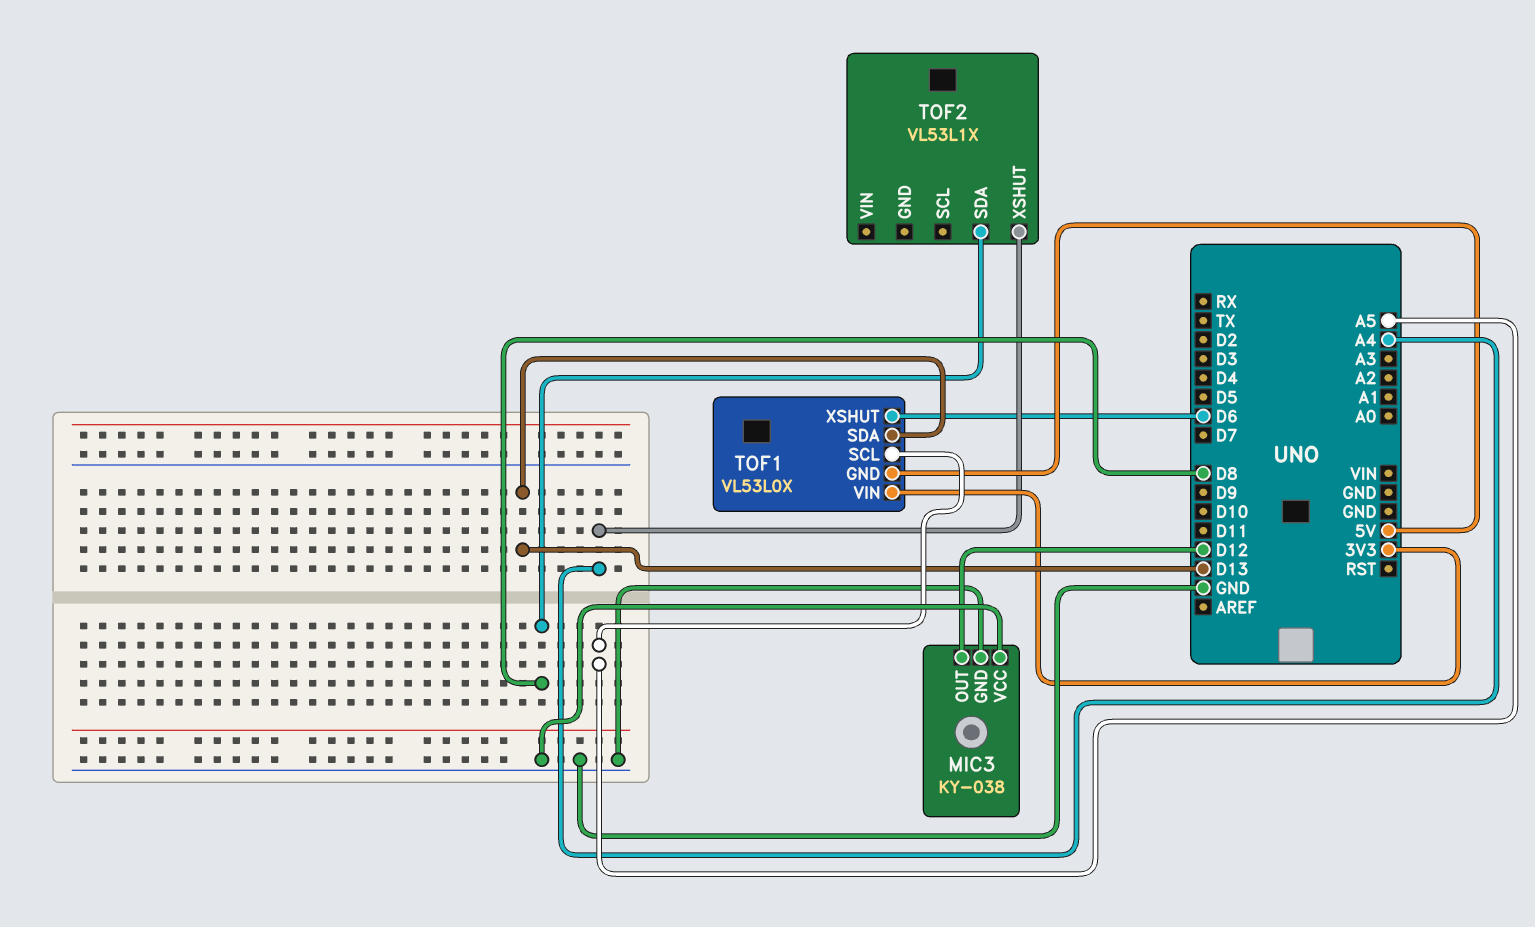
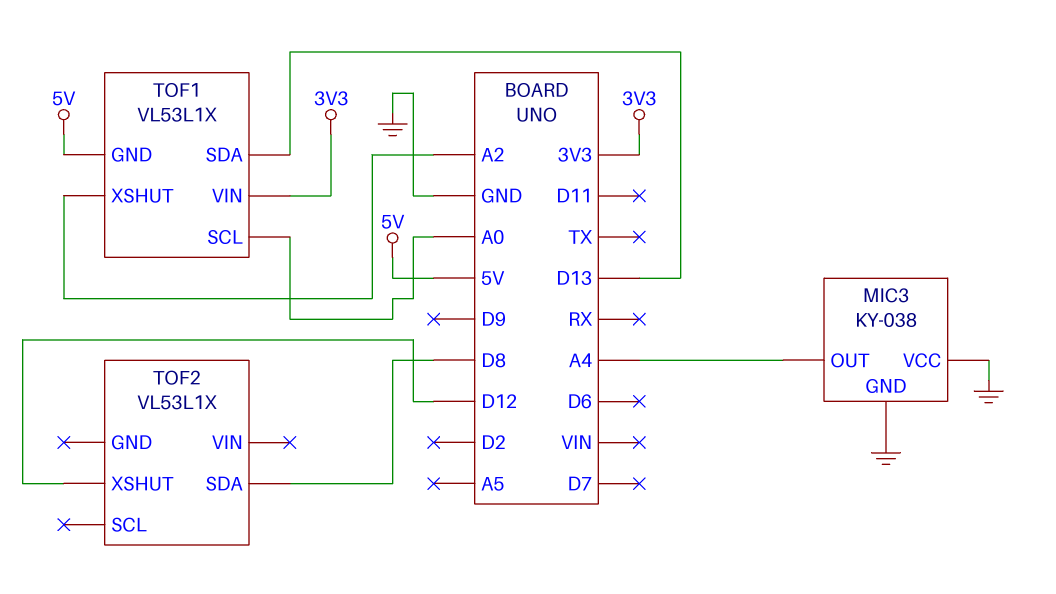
MIC3 pin OUT: D12 -> A4
TOF1: VL53L0X -> VL53L1X
TOF1 pin SCL: A5 -> A0
TOF1 pin XSHUT: D6 -> A2
TOF2 pin XSHUT: A4 -> D12

